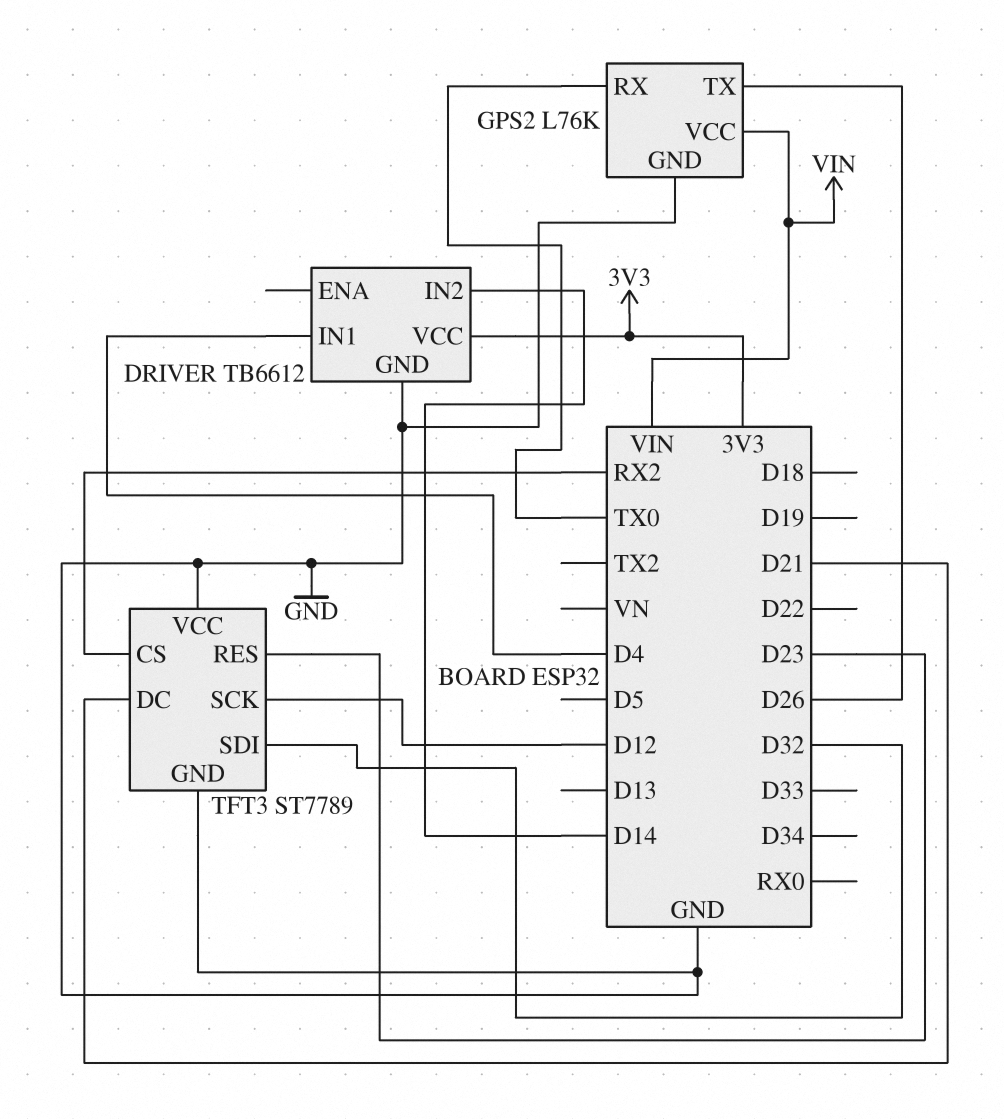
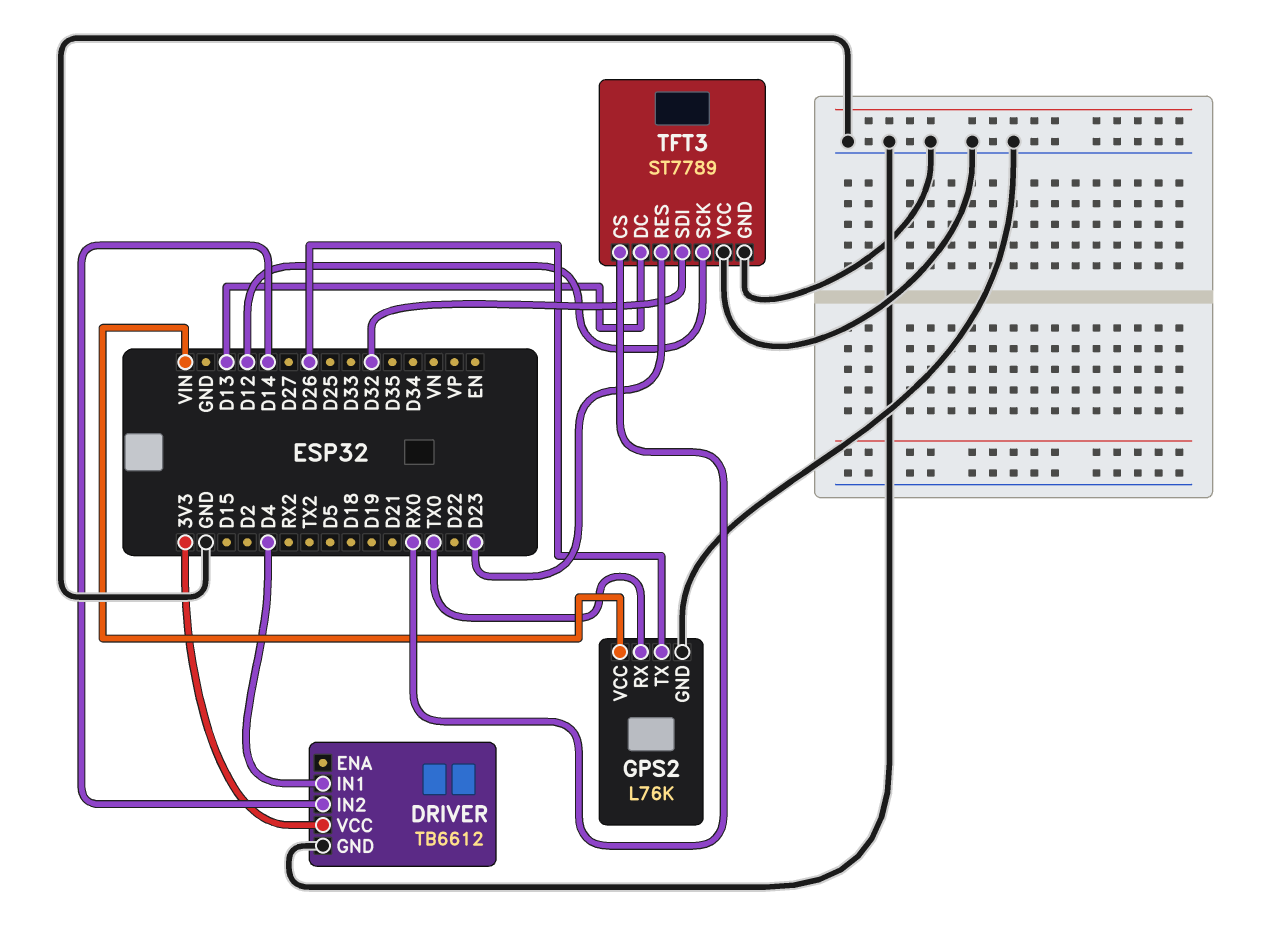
TFT3 pin CS: RX2 -> RX0
TFT3 pin DC: D21 -> D13

